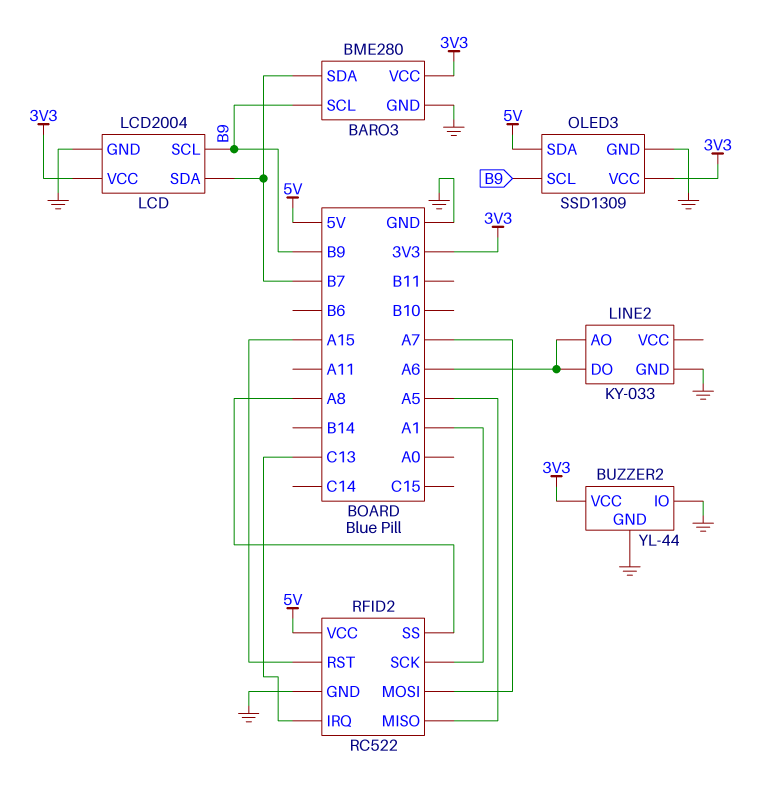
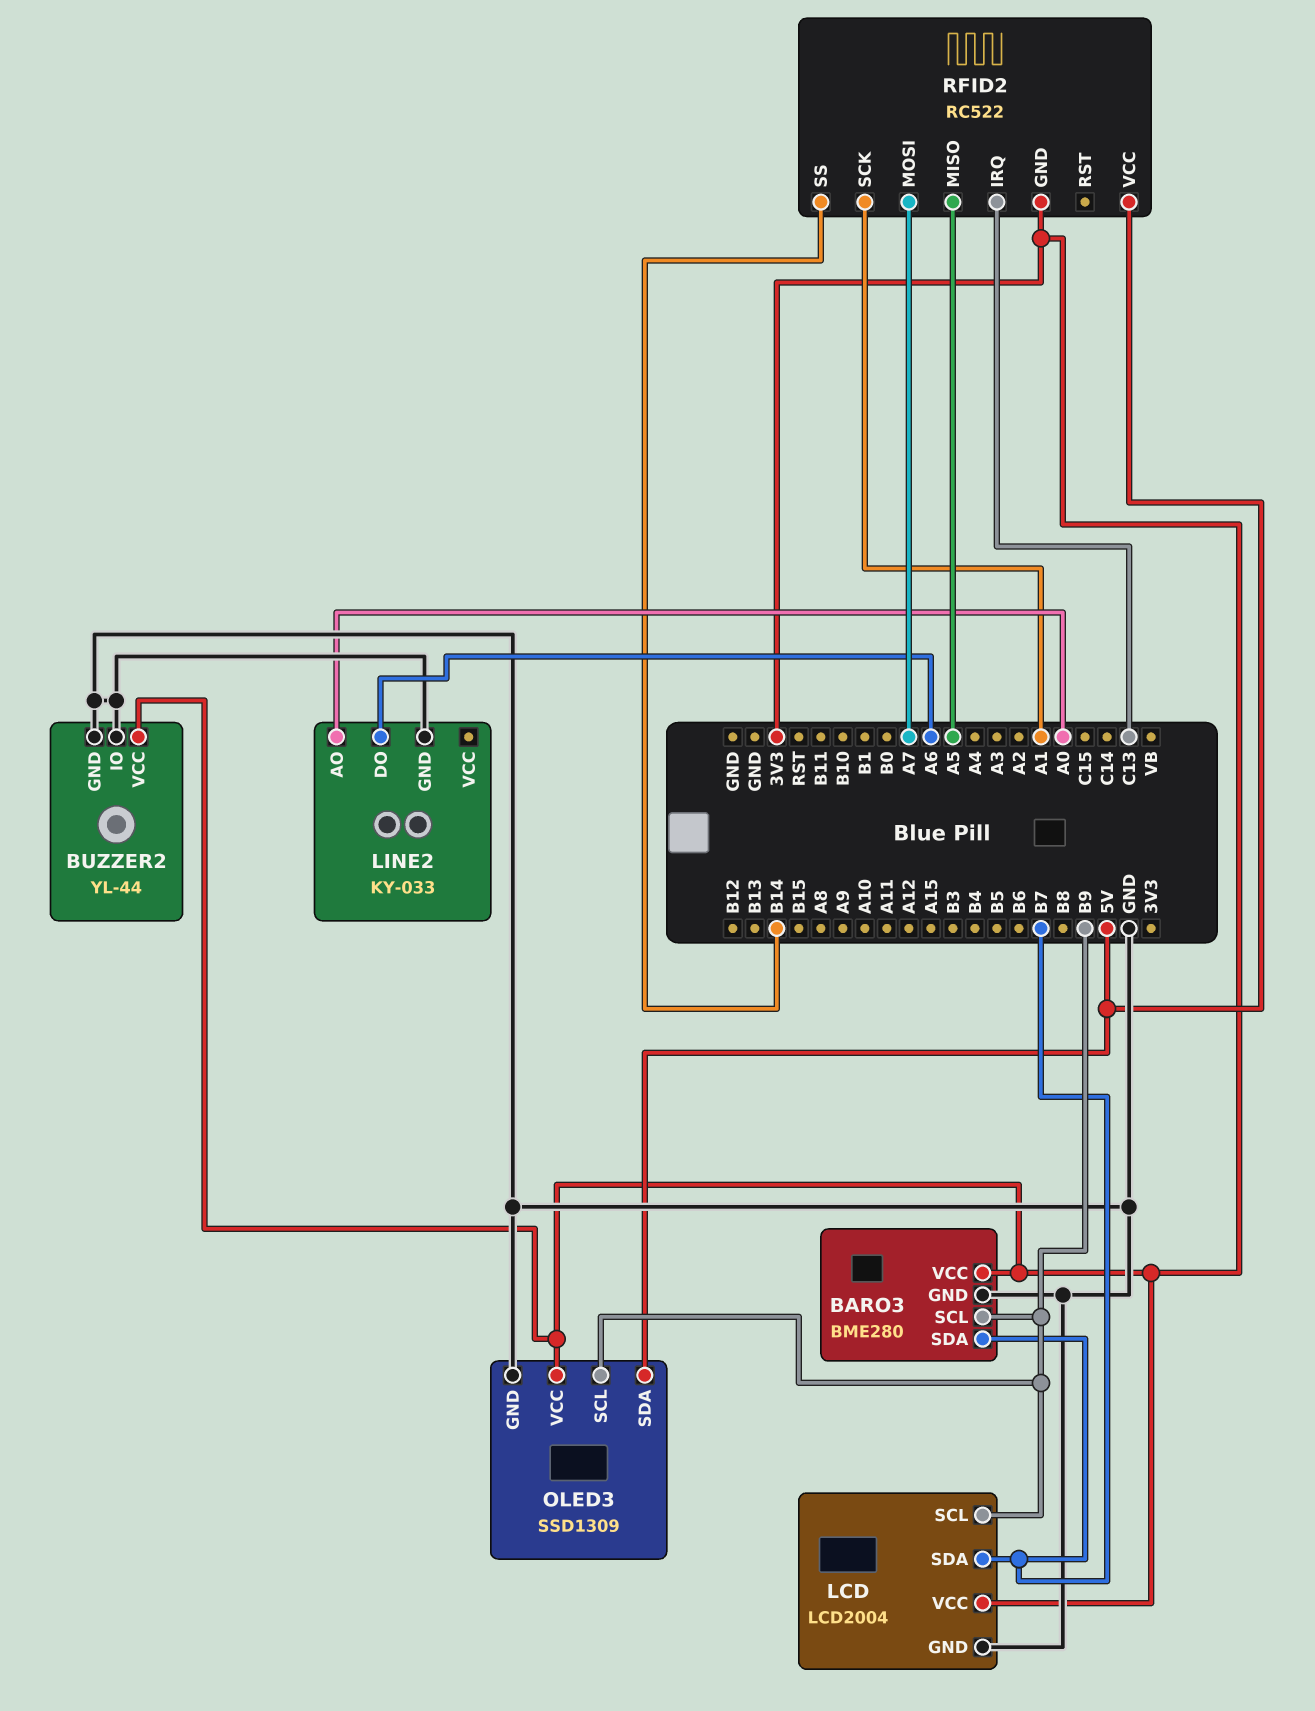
LINE2 pin AO: A6 -> A0
RFID2 pin GND: GND -> 3V3
RFID2 pin RST: A15 -> none
RFID2 pin SS: A8 -> B14

